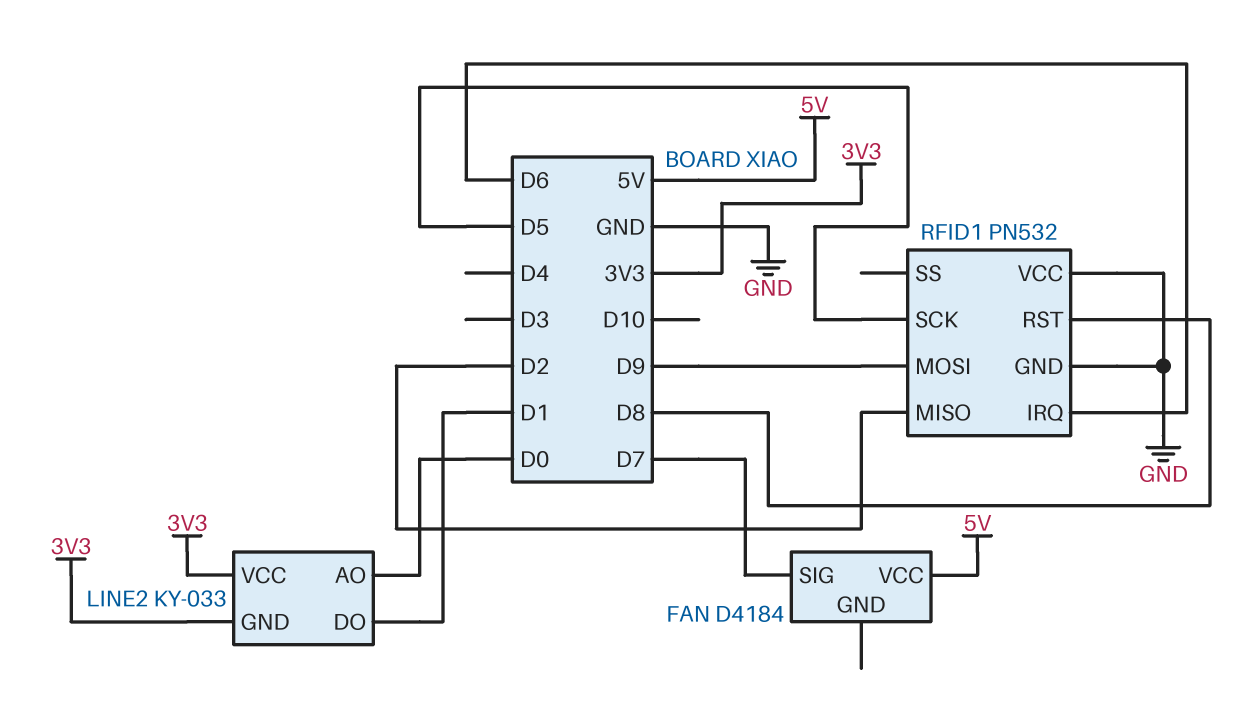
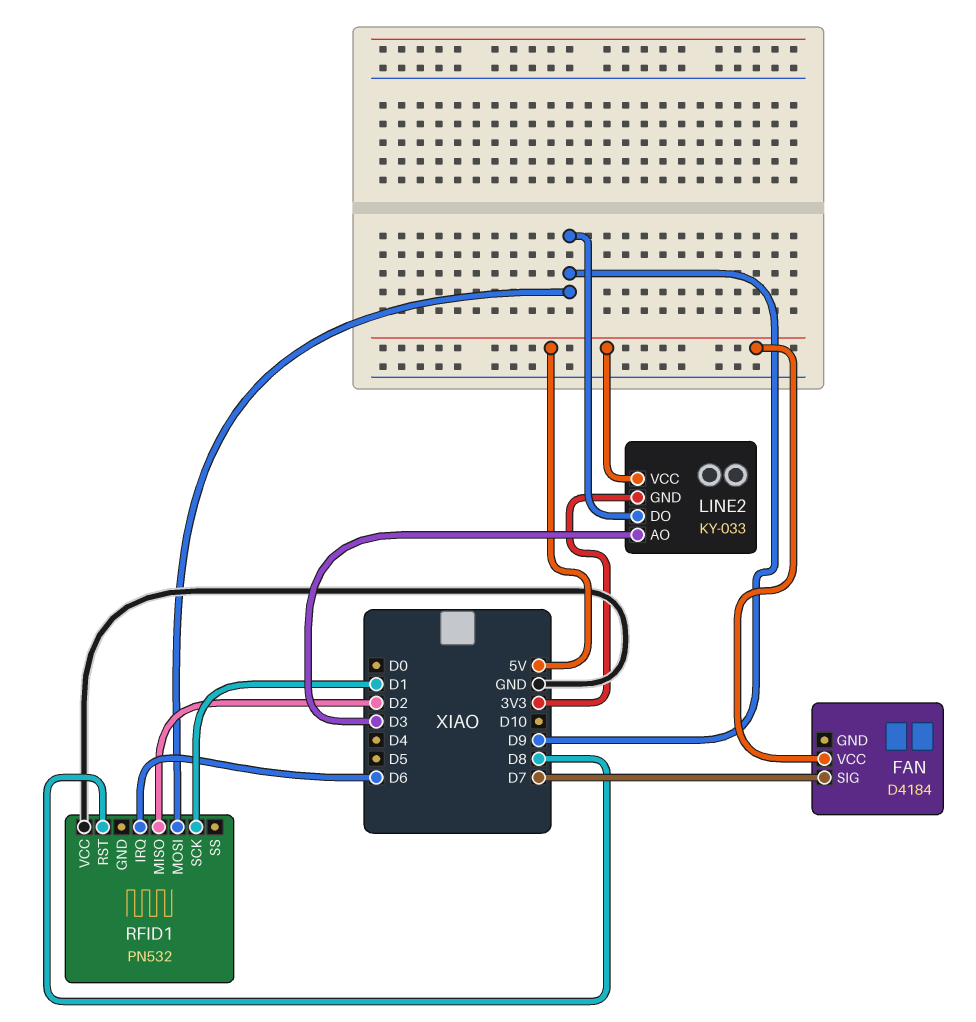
LINE2 pin AO: D0 -> D3
LINE2 pin DO: D1 -> D9
LINE2 pin VCC: 3V3 -> 5V
RFID1 pin GND: GND -> none
RFID1 pin SCK: D5 -> D1

